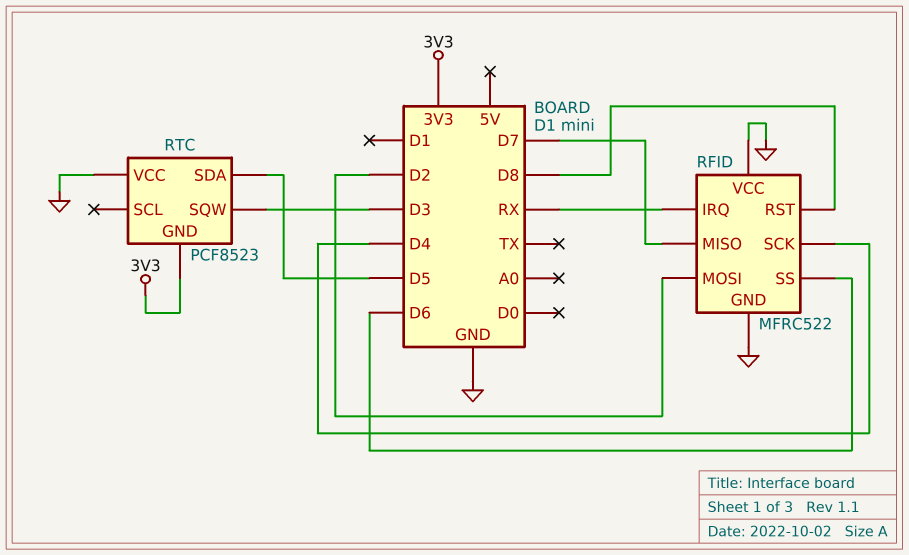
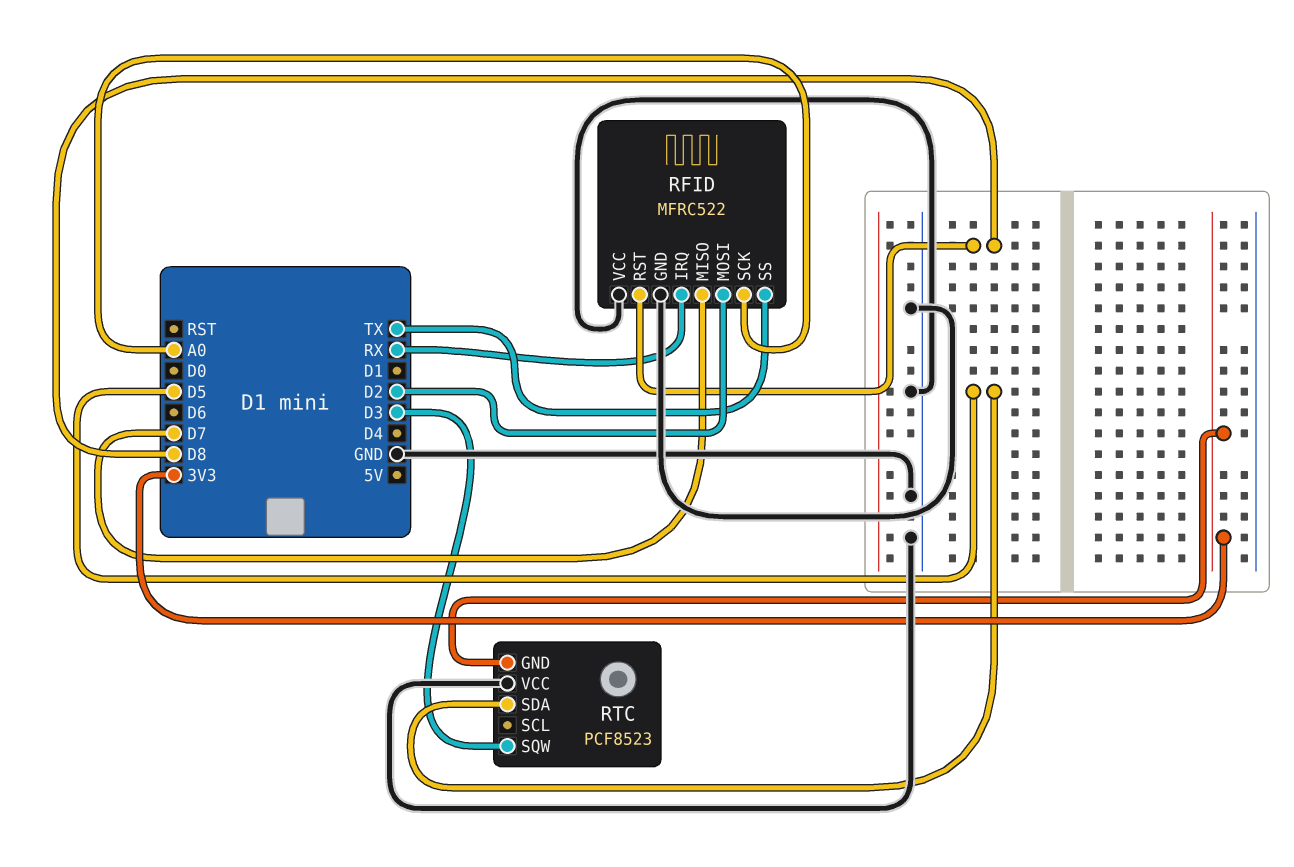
RFID pin SCK: D4 -> A0
RFID pin SS: D6 -> TX

